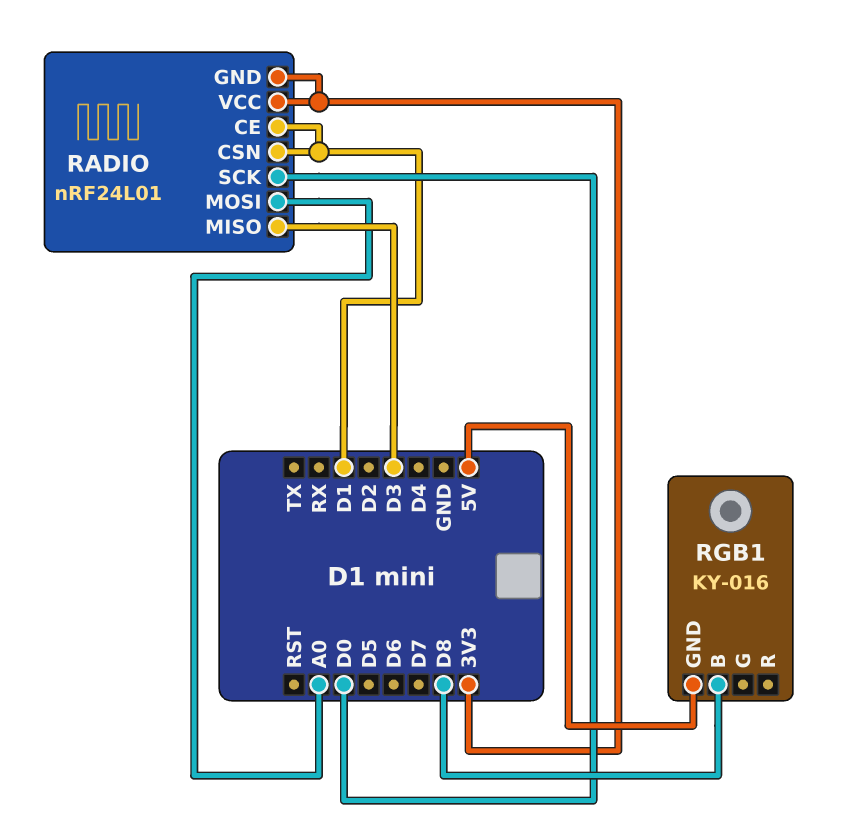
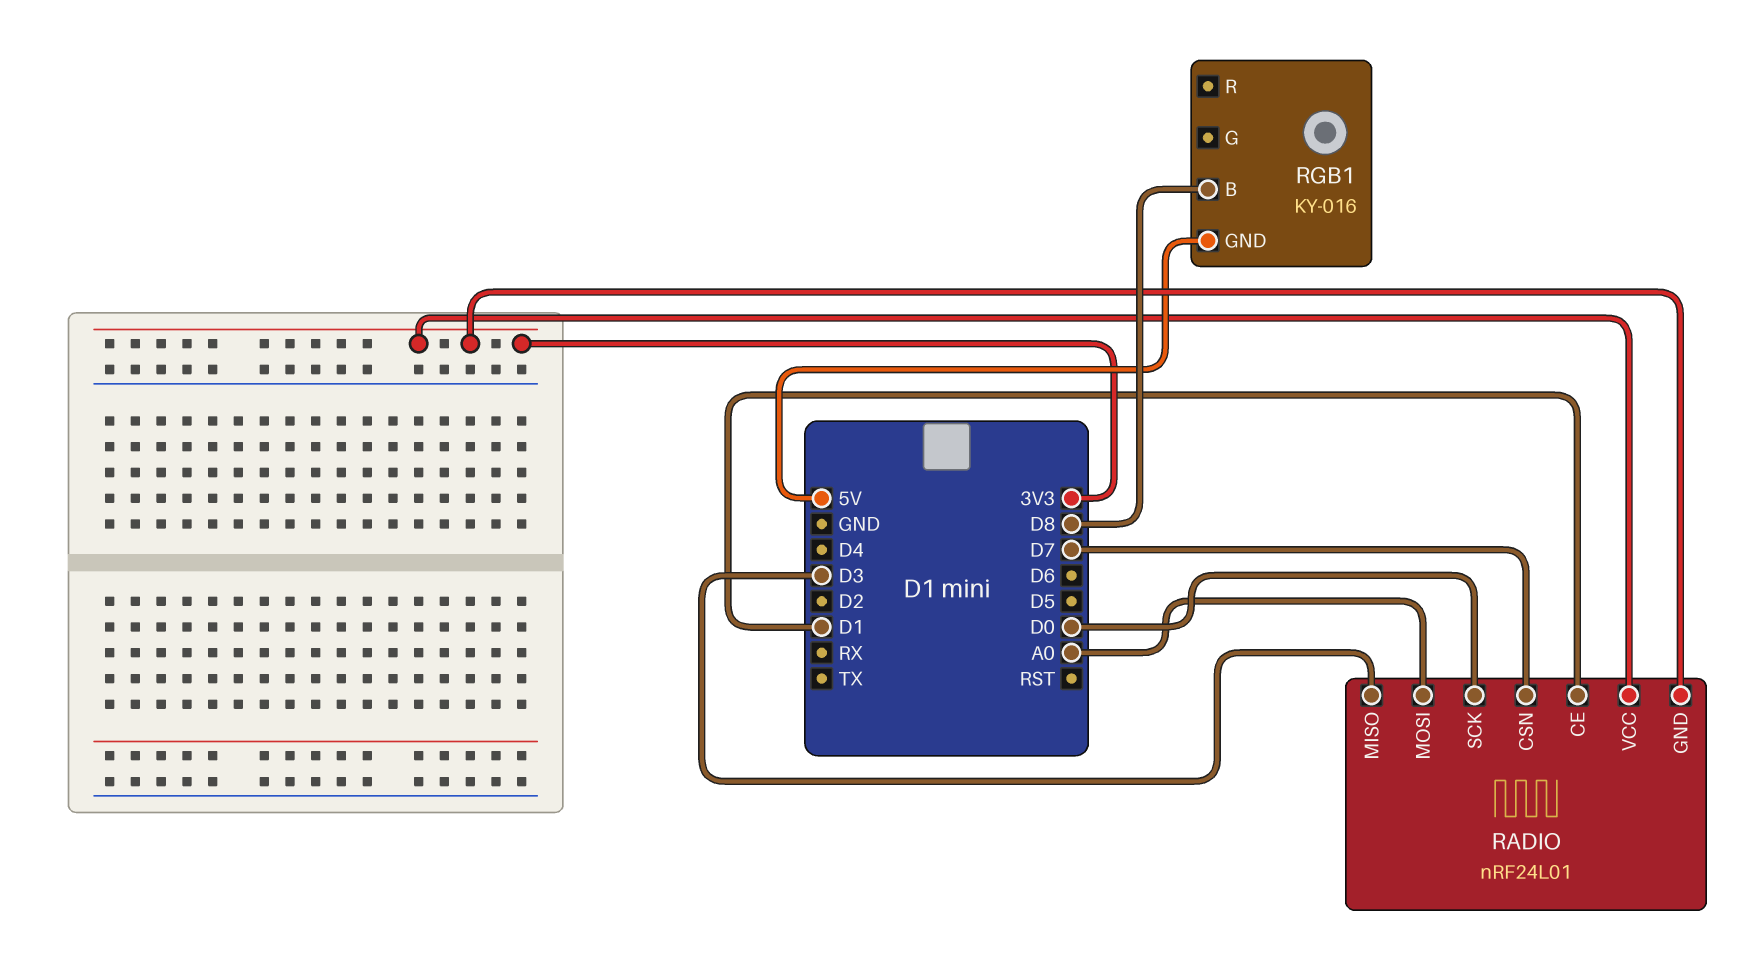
RADIO pin CSN: D1 -> D7

